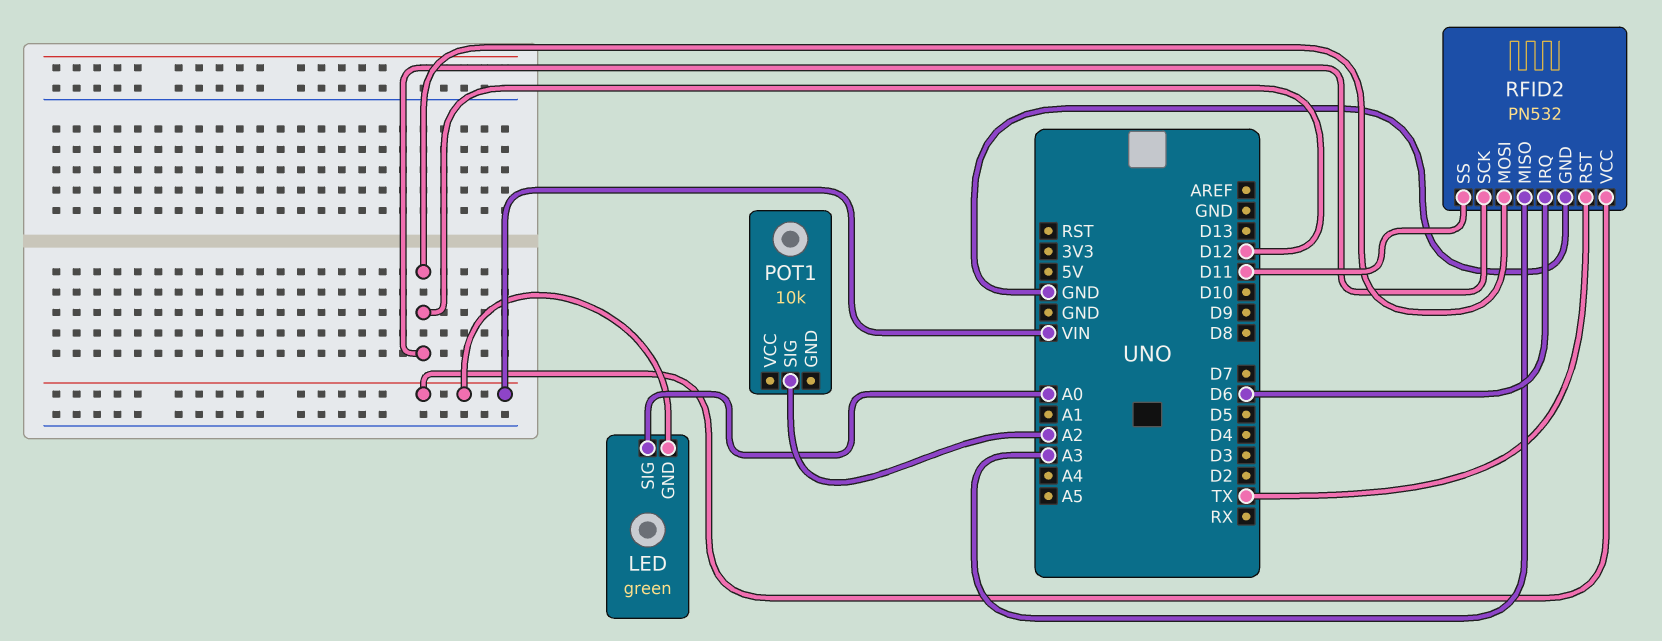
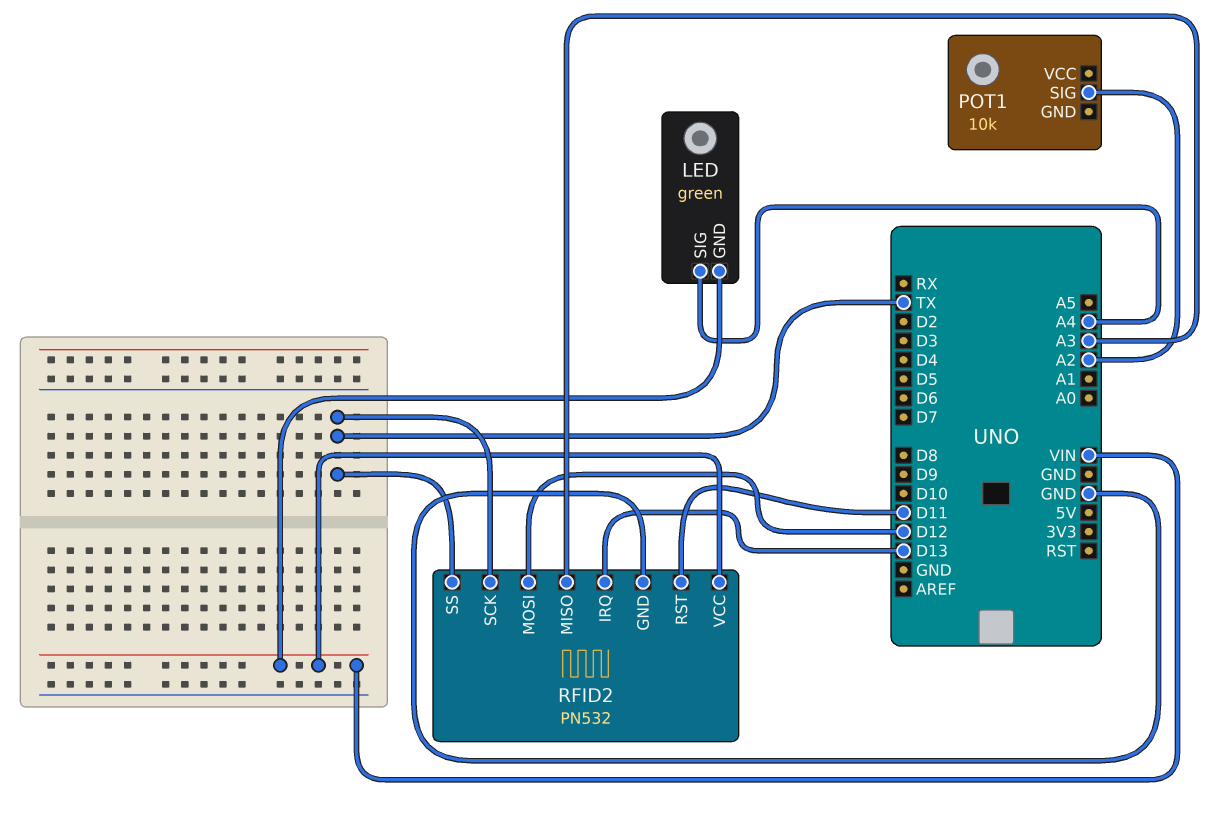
LED pin SIG: A0 -> A4
RFID2 pin IRQ: D6 -> D13
RFID2 pin RST: TX -> D11
RFID2 pin SCK: D12 -> TX
RFID2 pin SS: D11 -> TX

